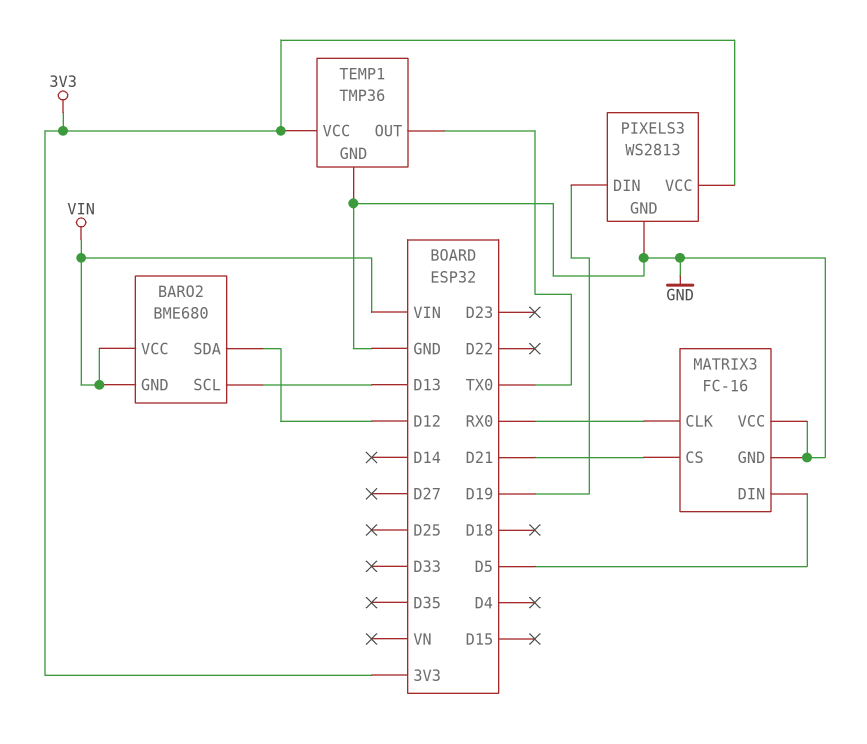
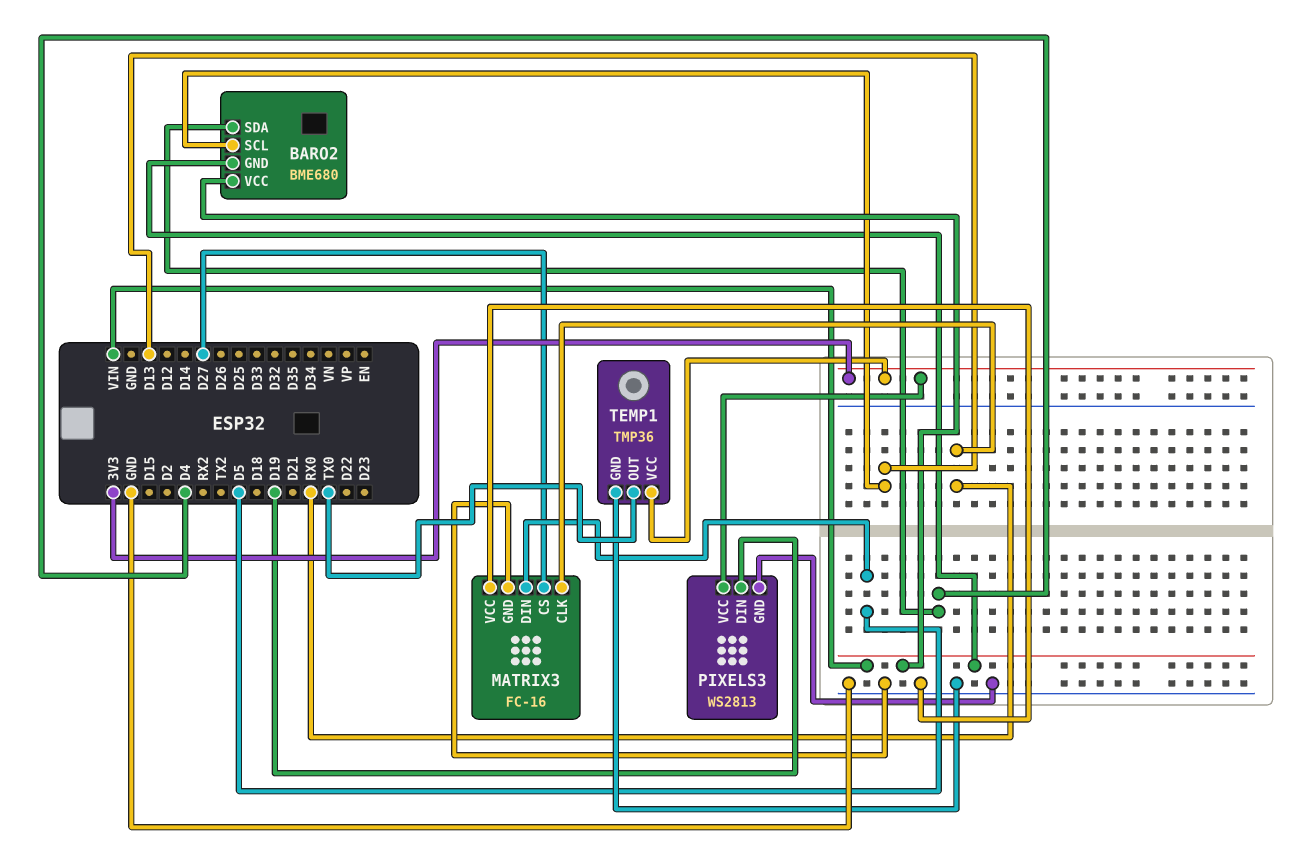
BARO2 pin SDA: D12 -> D4
MATRIX3 pin CS: D21 -> D27

